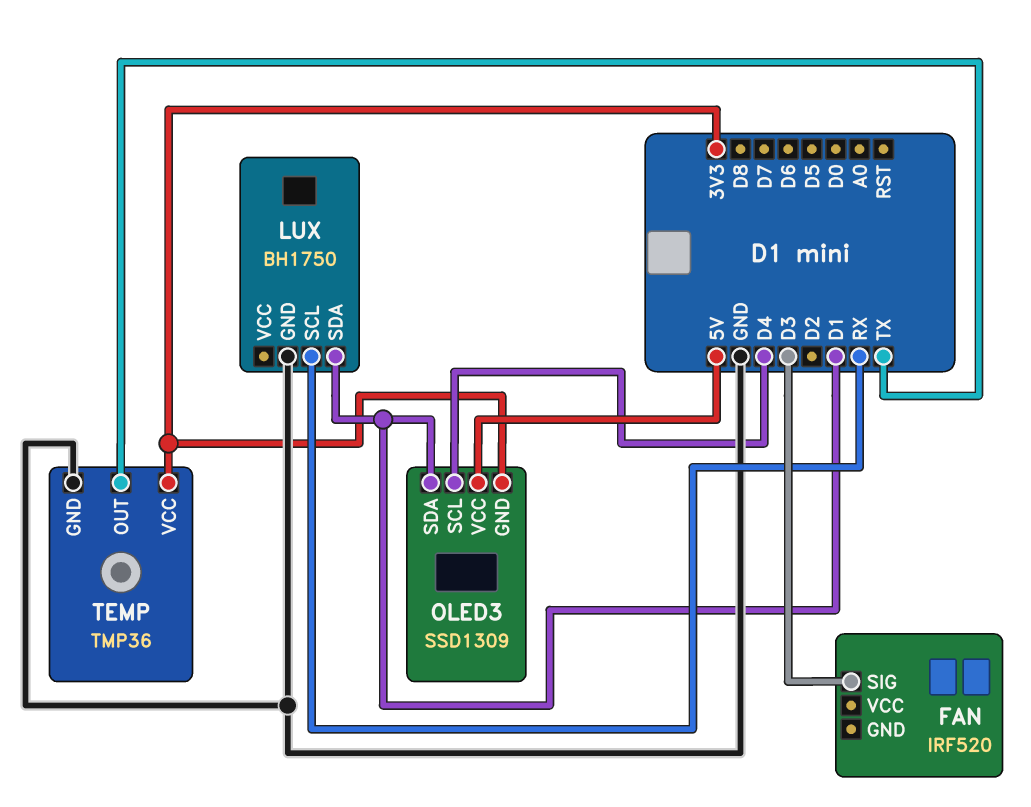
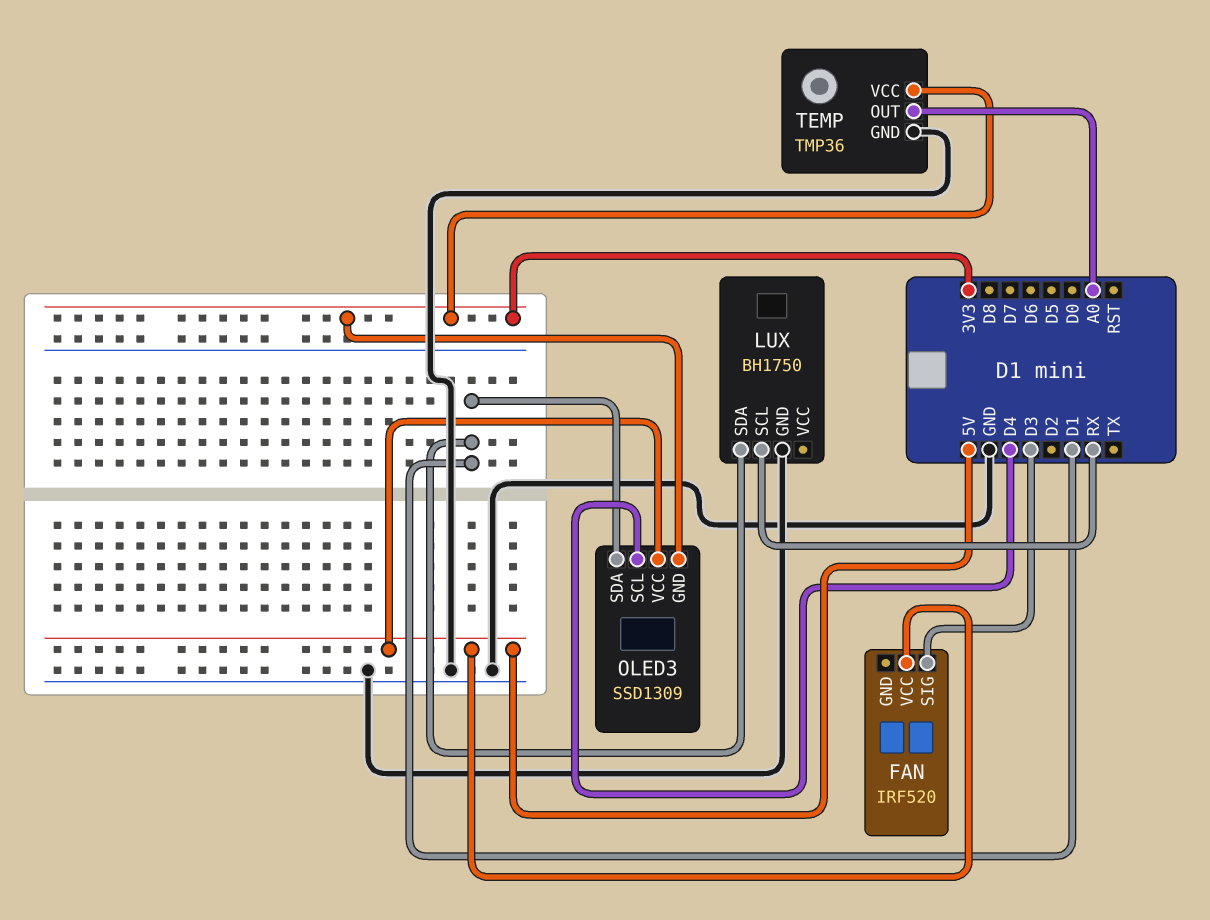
FAN pin VCC: none -> 5V
TEMP pin OUT: TX -> A0

